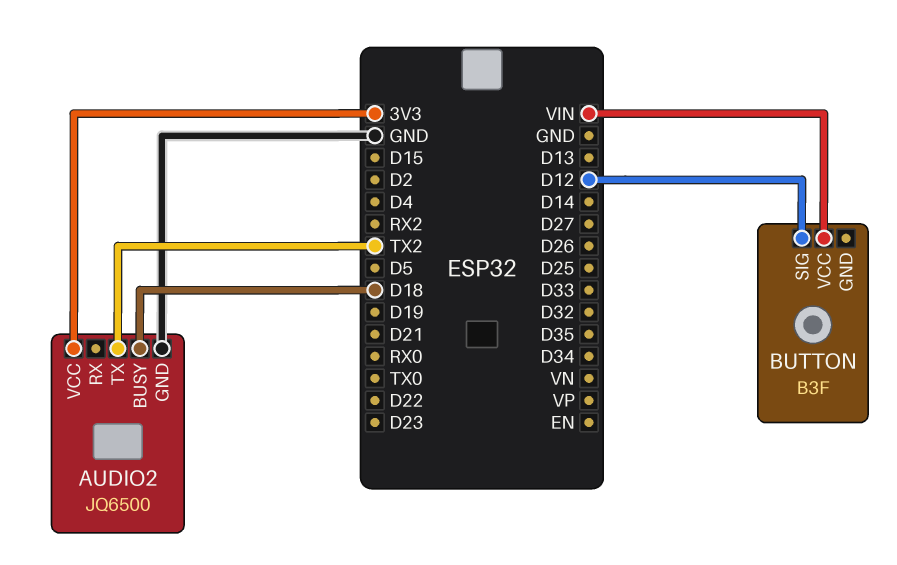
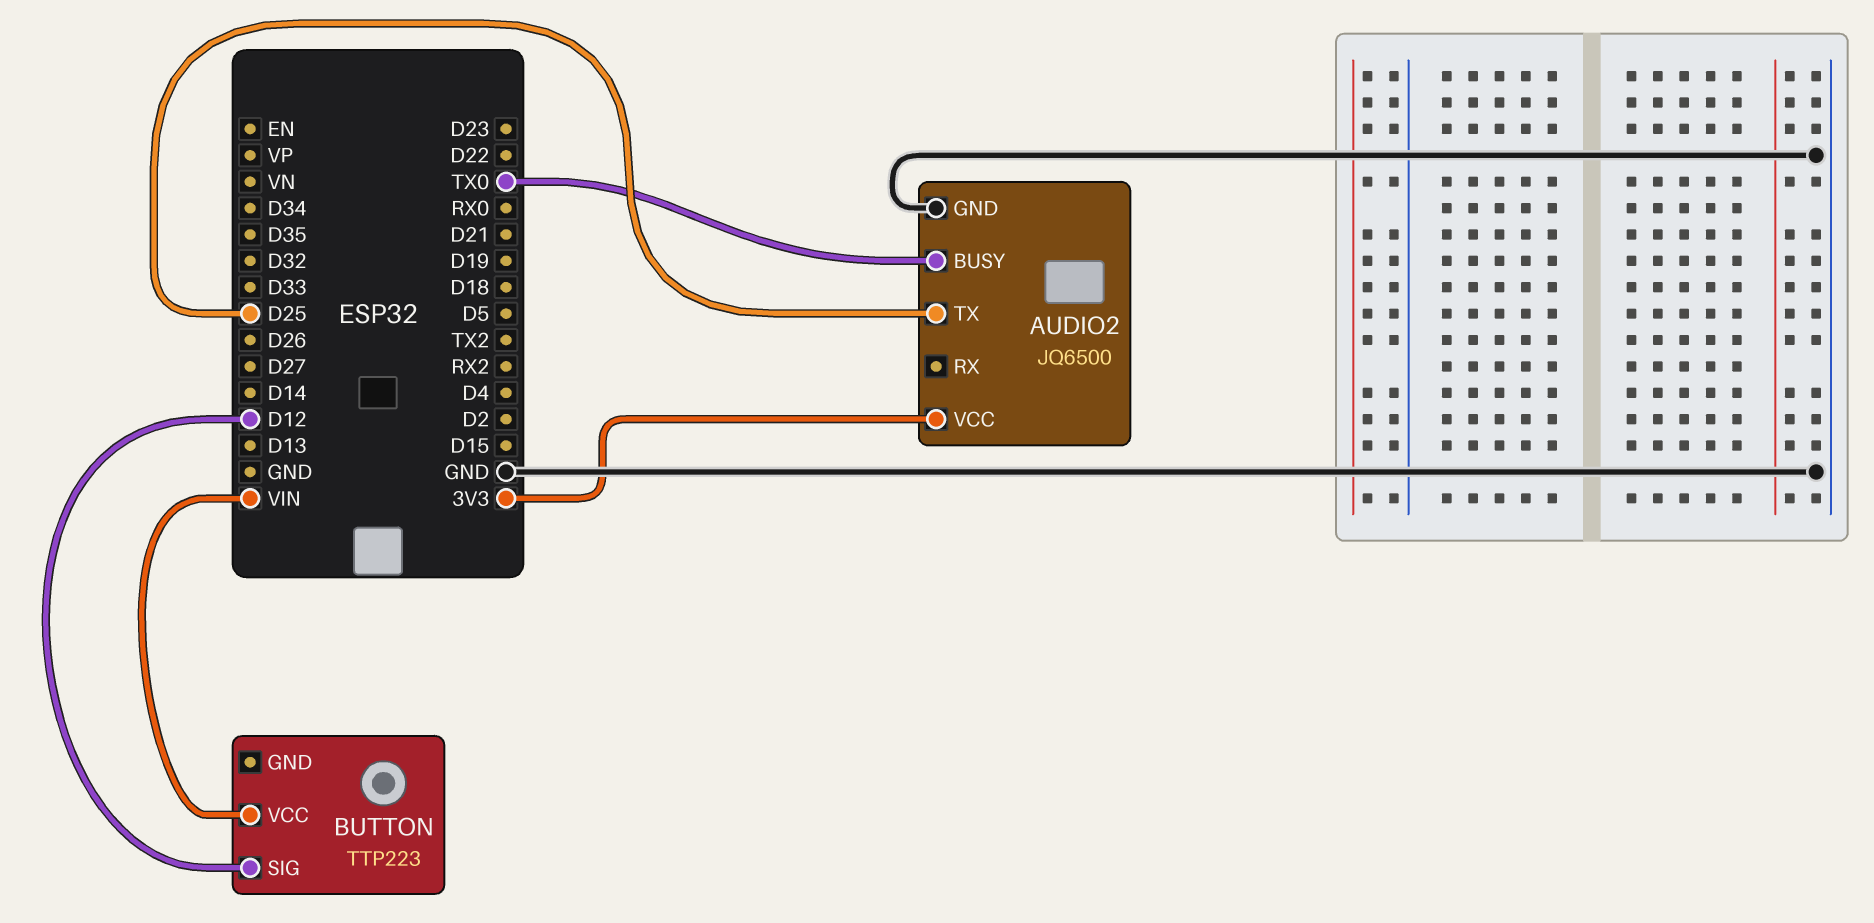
AUDIO2 pin BUSY: D18 -> TX0
AUDIO2 pin TX: TX2 -> D25
BUTTON: B3F -> TTP223

